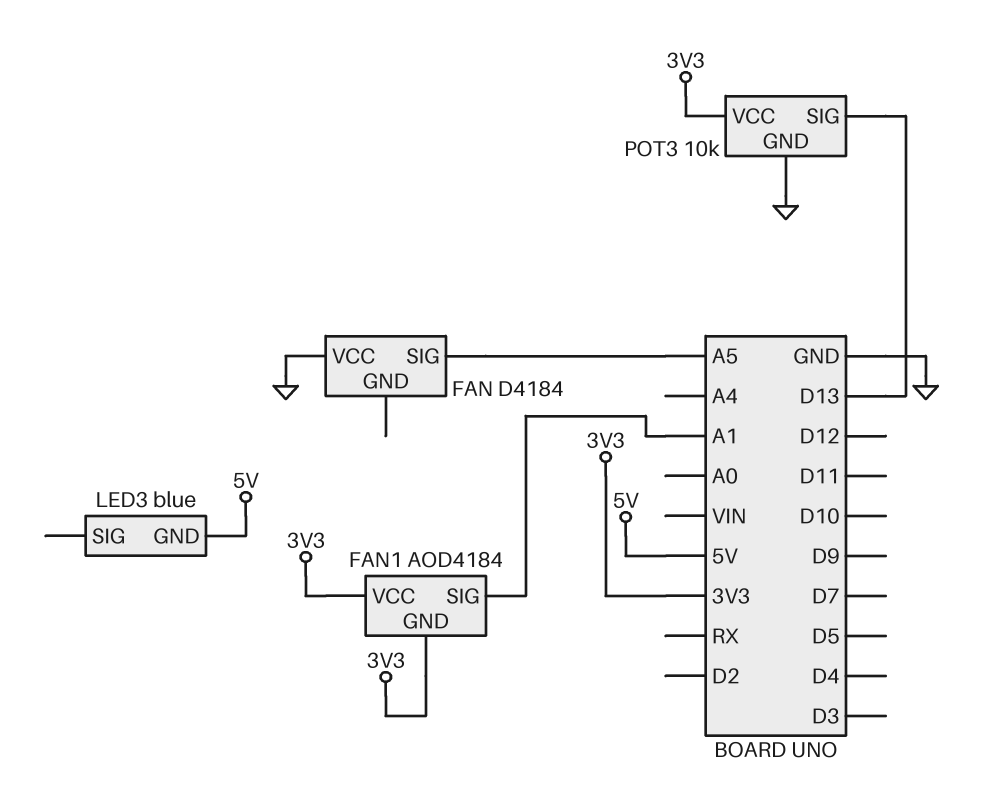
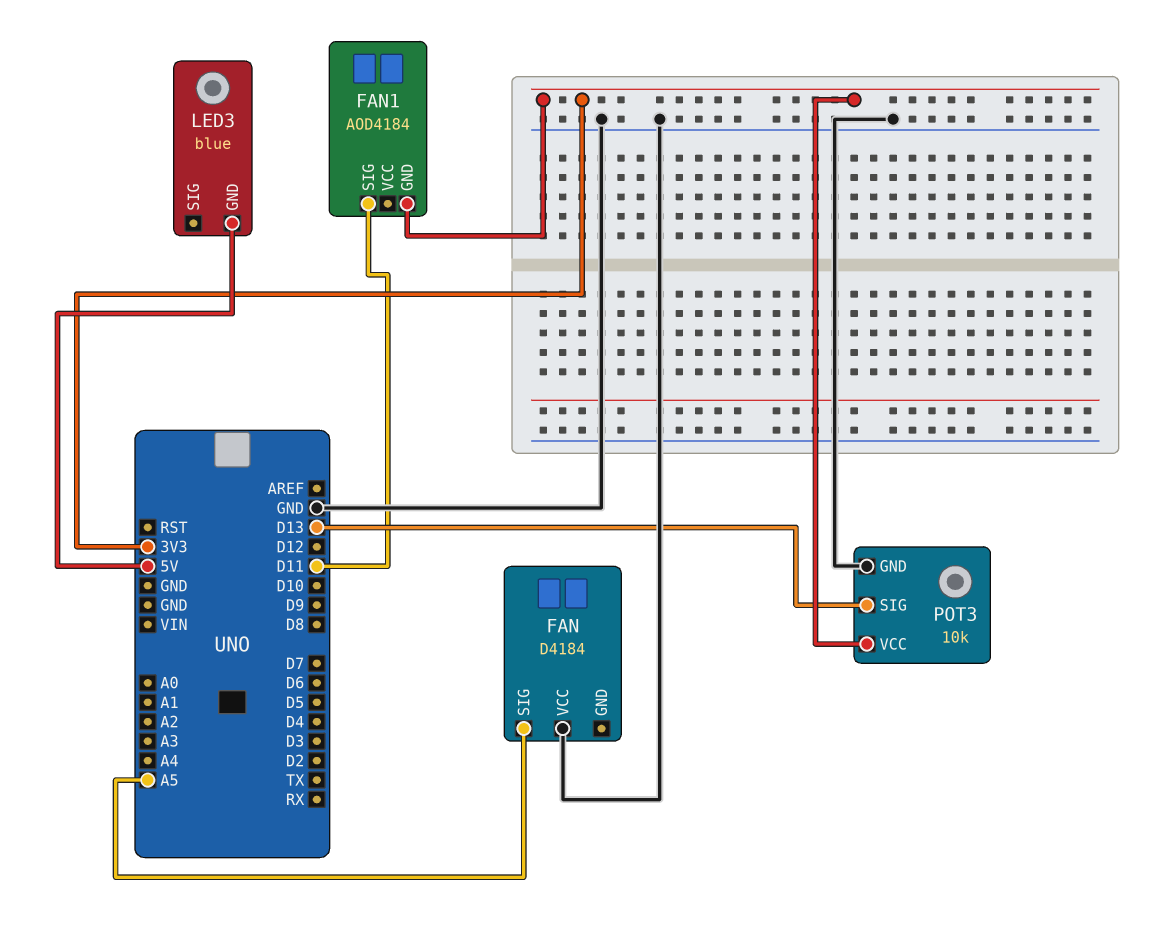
FAN1 pin SIG: A1 -> D11
FAN1 pin VCC: 3V3 -> none

